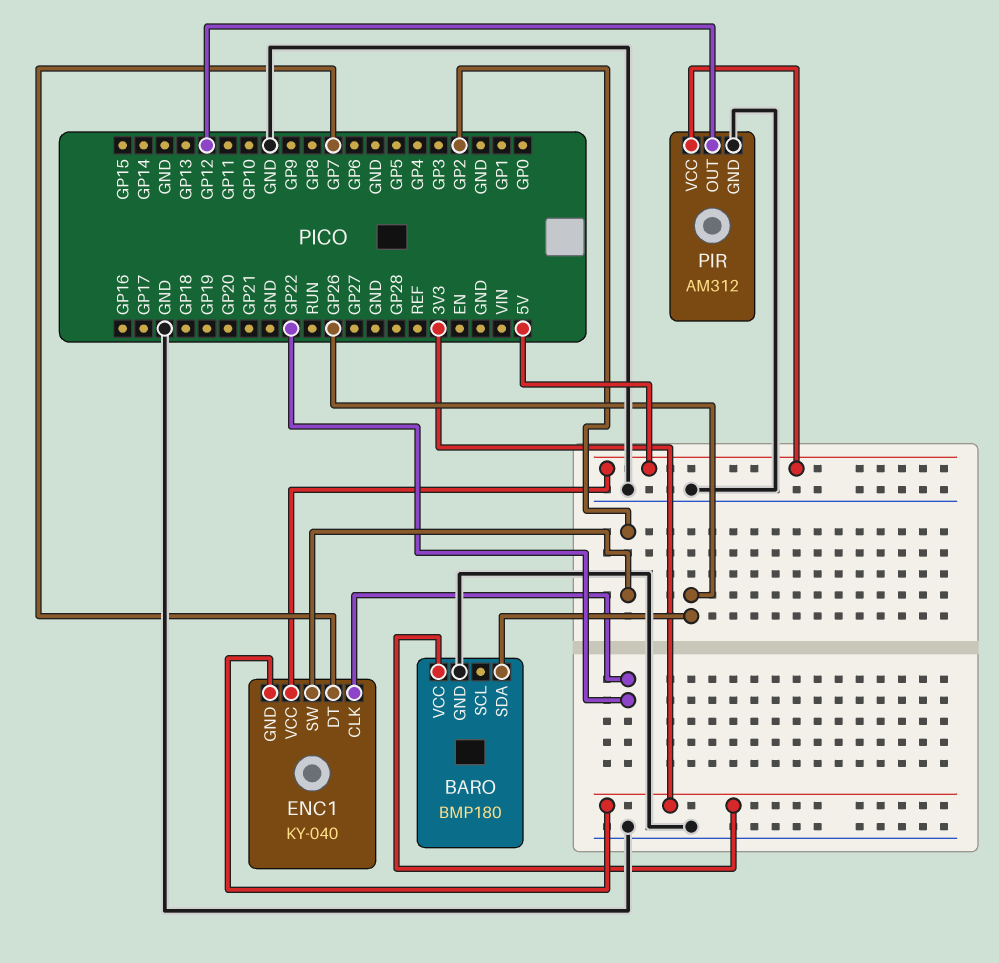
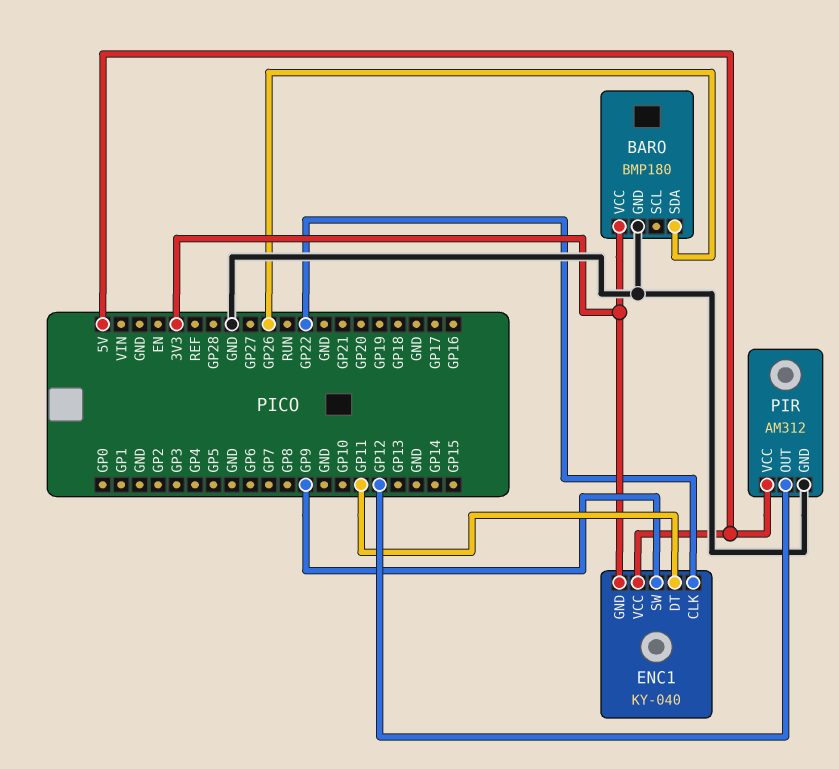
ENC1 pin DT: GP7 -> GP11
ENC1 pin SW: GP2 -> GP9

